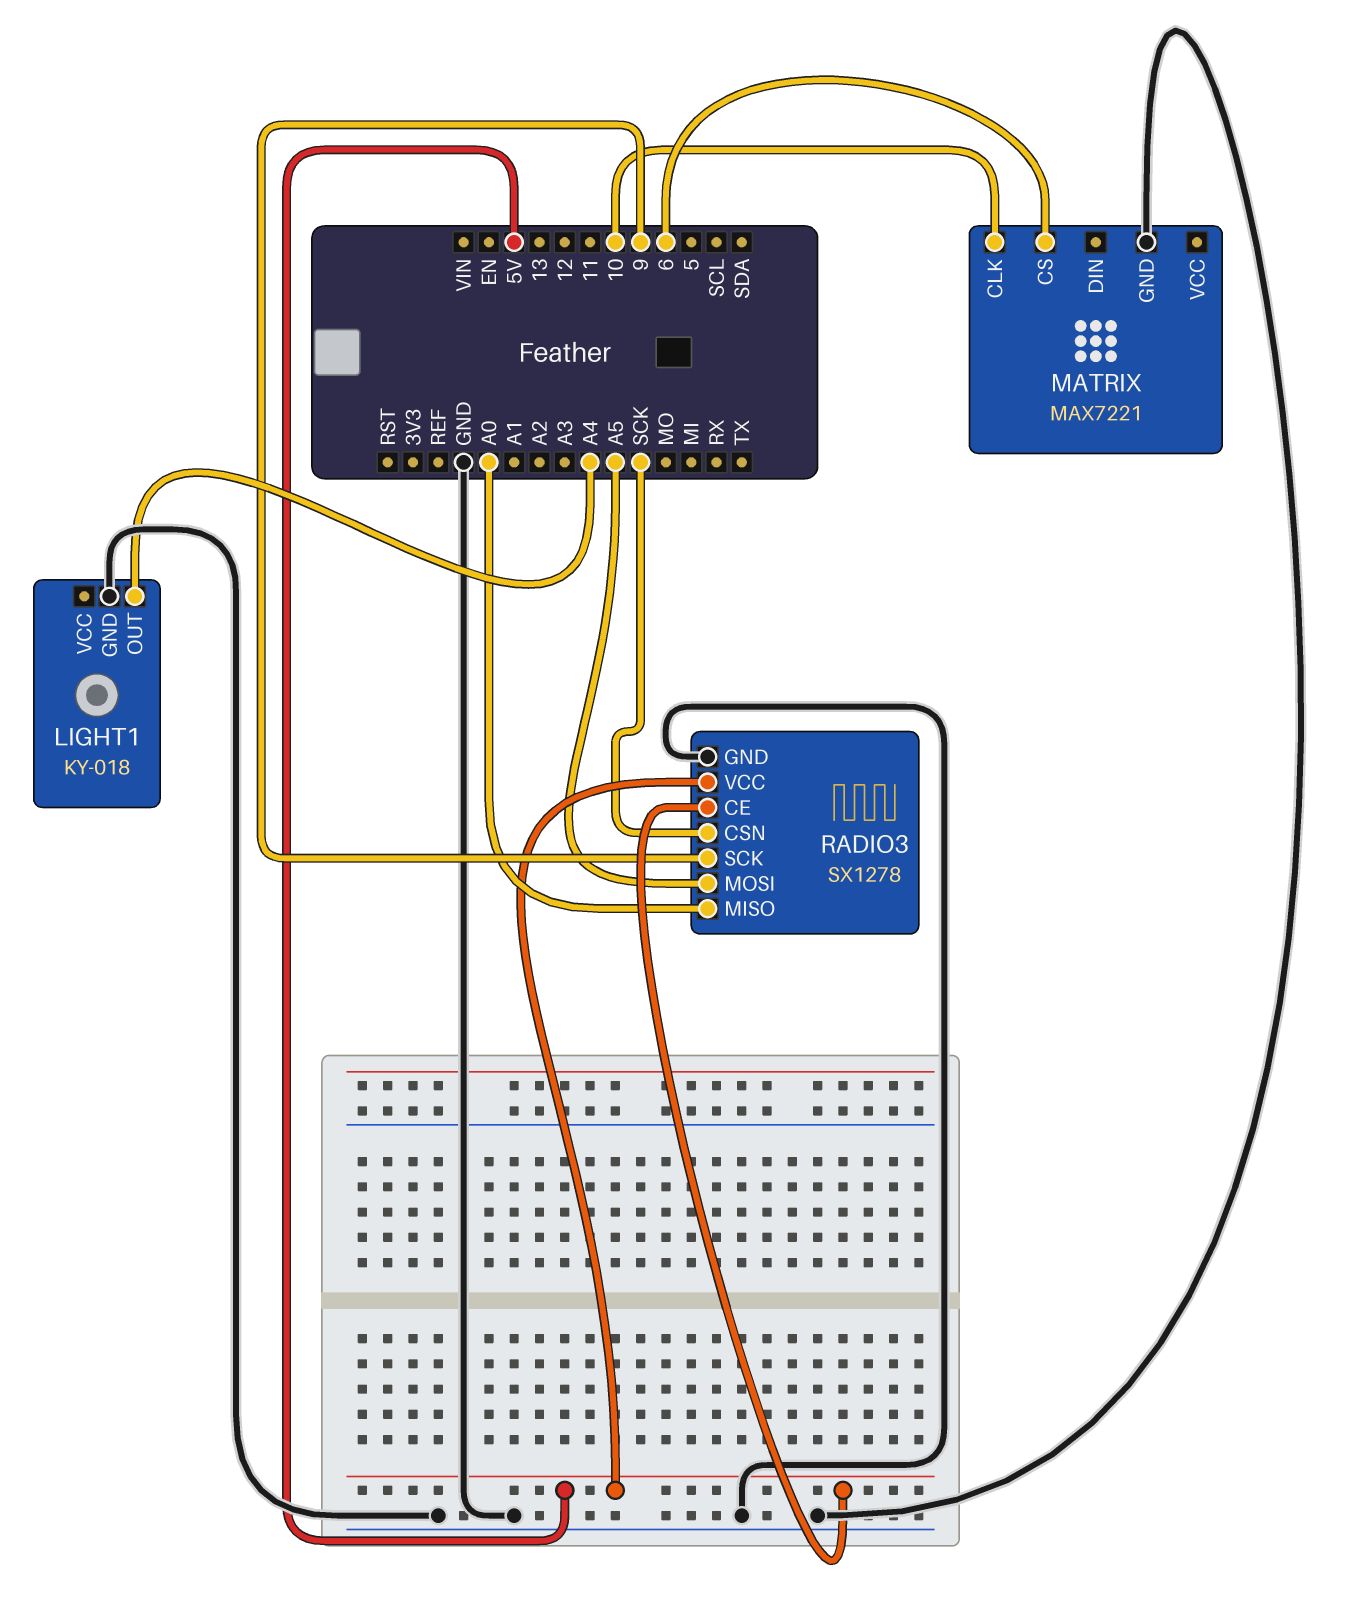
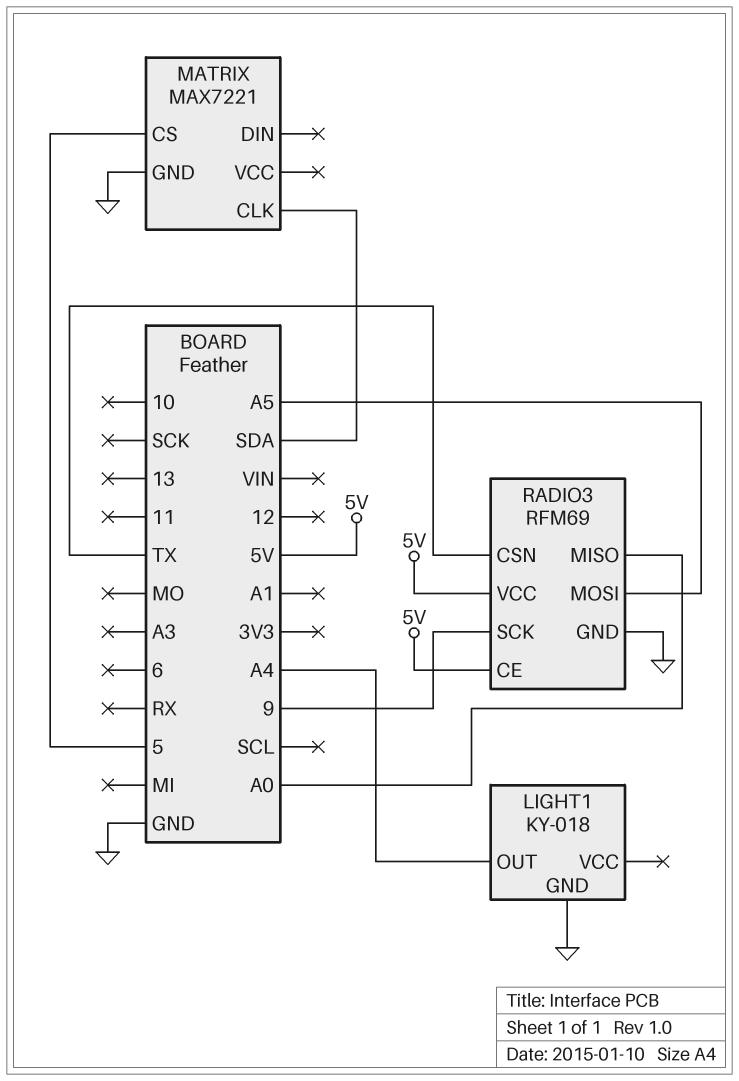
MATRIX pin CLK: 10 -> SDA
MATRIX pin CS: 6 -> 5
RADIO3: SX1278 -> RFM69
RADIO3 pin CSN: SCK -> TX

